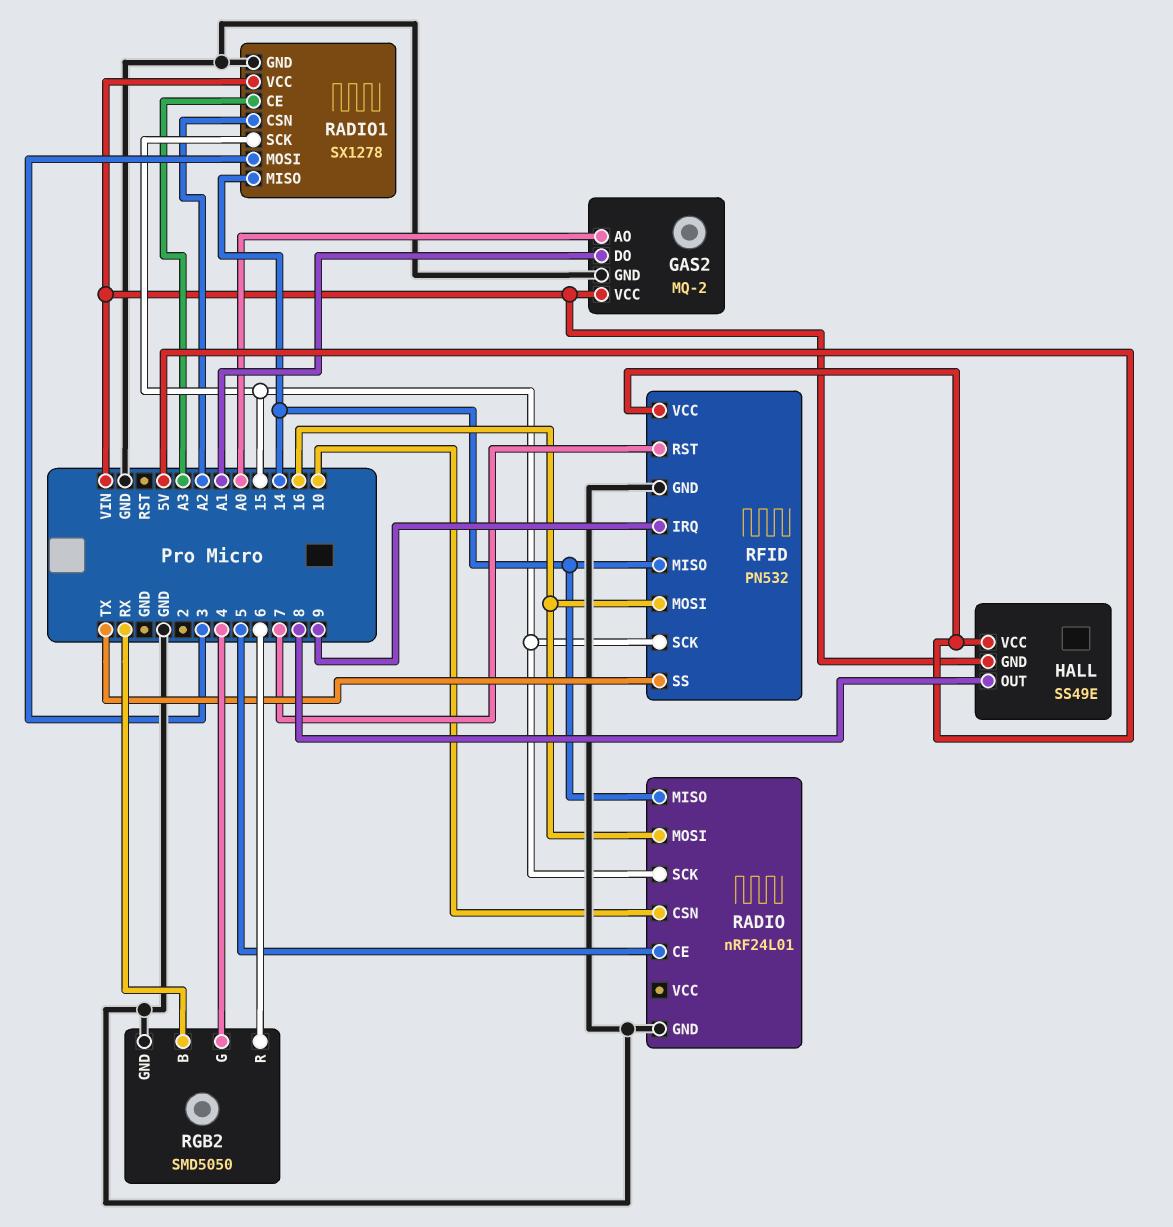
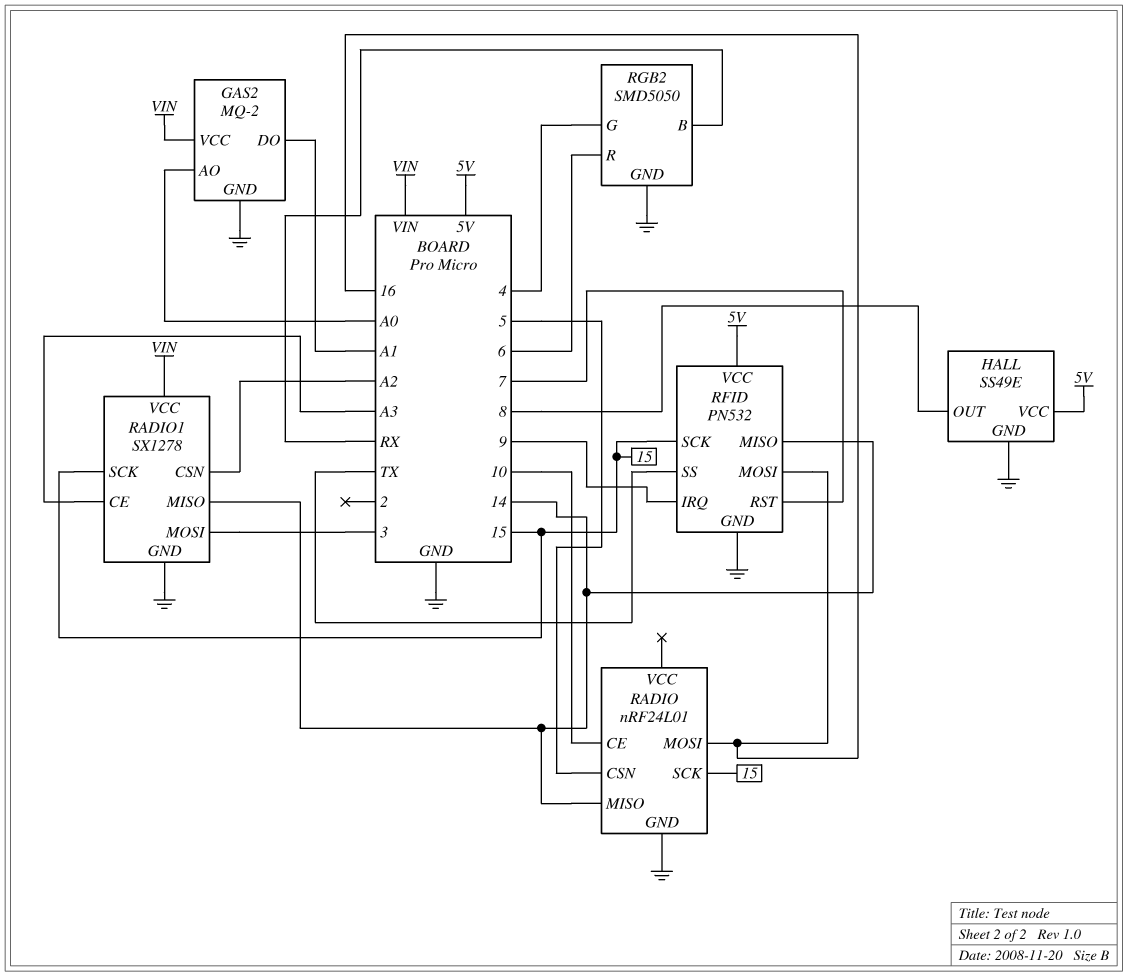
HALL pin GND: VIN -> GND
RADIO pin CE: 5 -> 10
RADIO pin CSN: 10 -> 5

